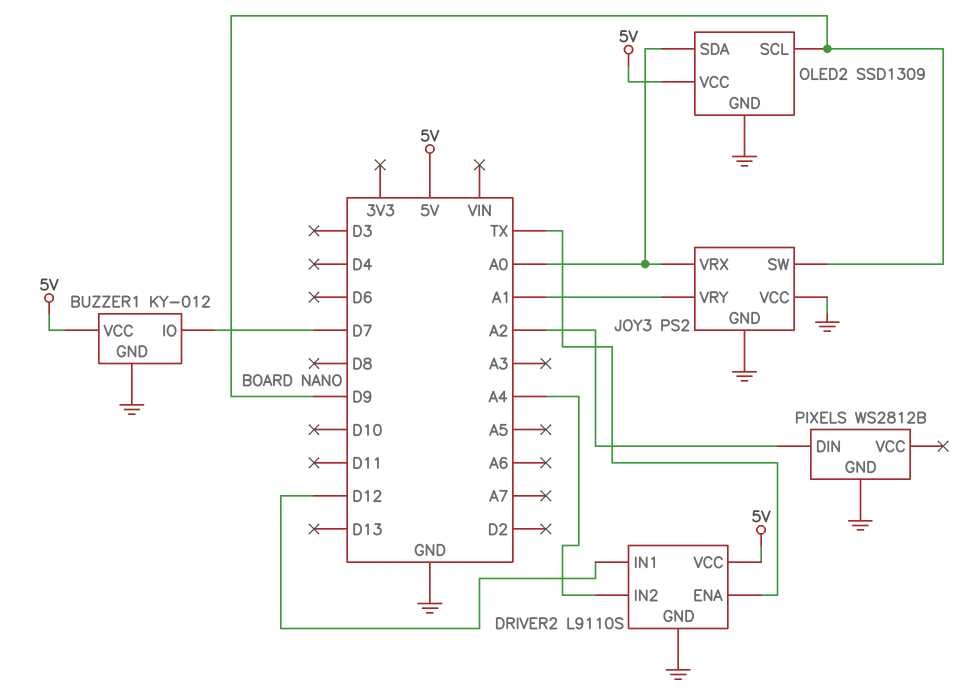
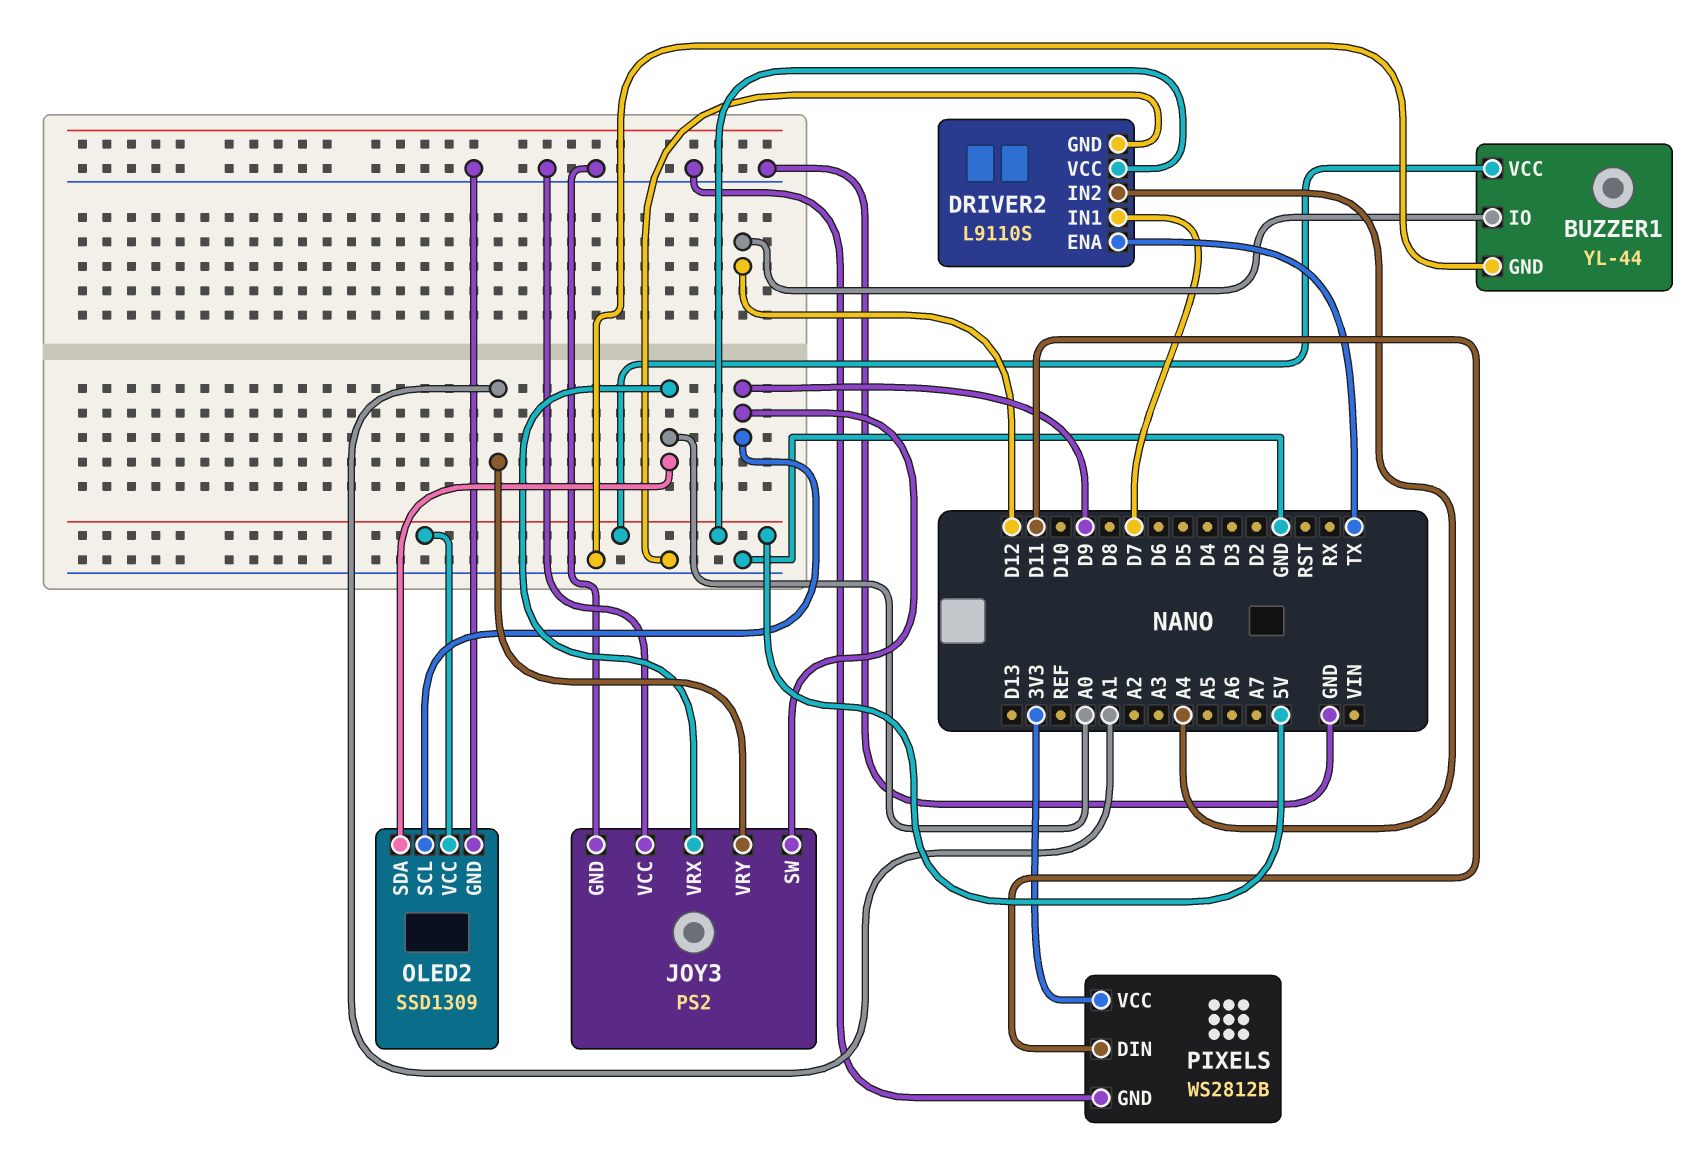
BUZZER1: KY-012 -> YL-44
BUZZER1 pin IO: D7 -> D12
DRIVER2 pin IN1: D12 -> D7
PIXELS pin DIN: A2 -> D11
PIXELS pin VCC: none -> 3V3

